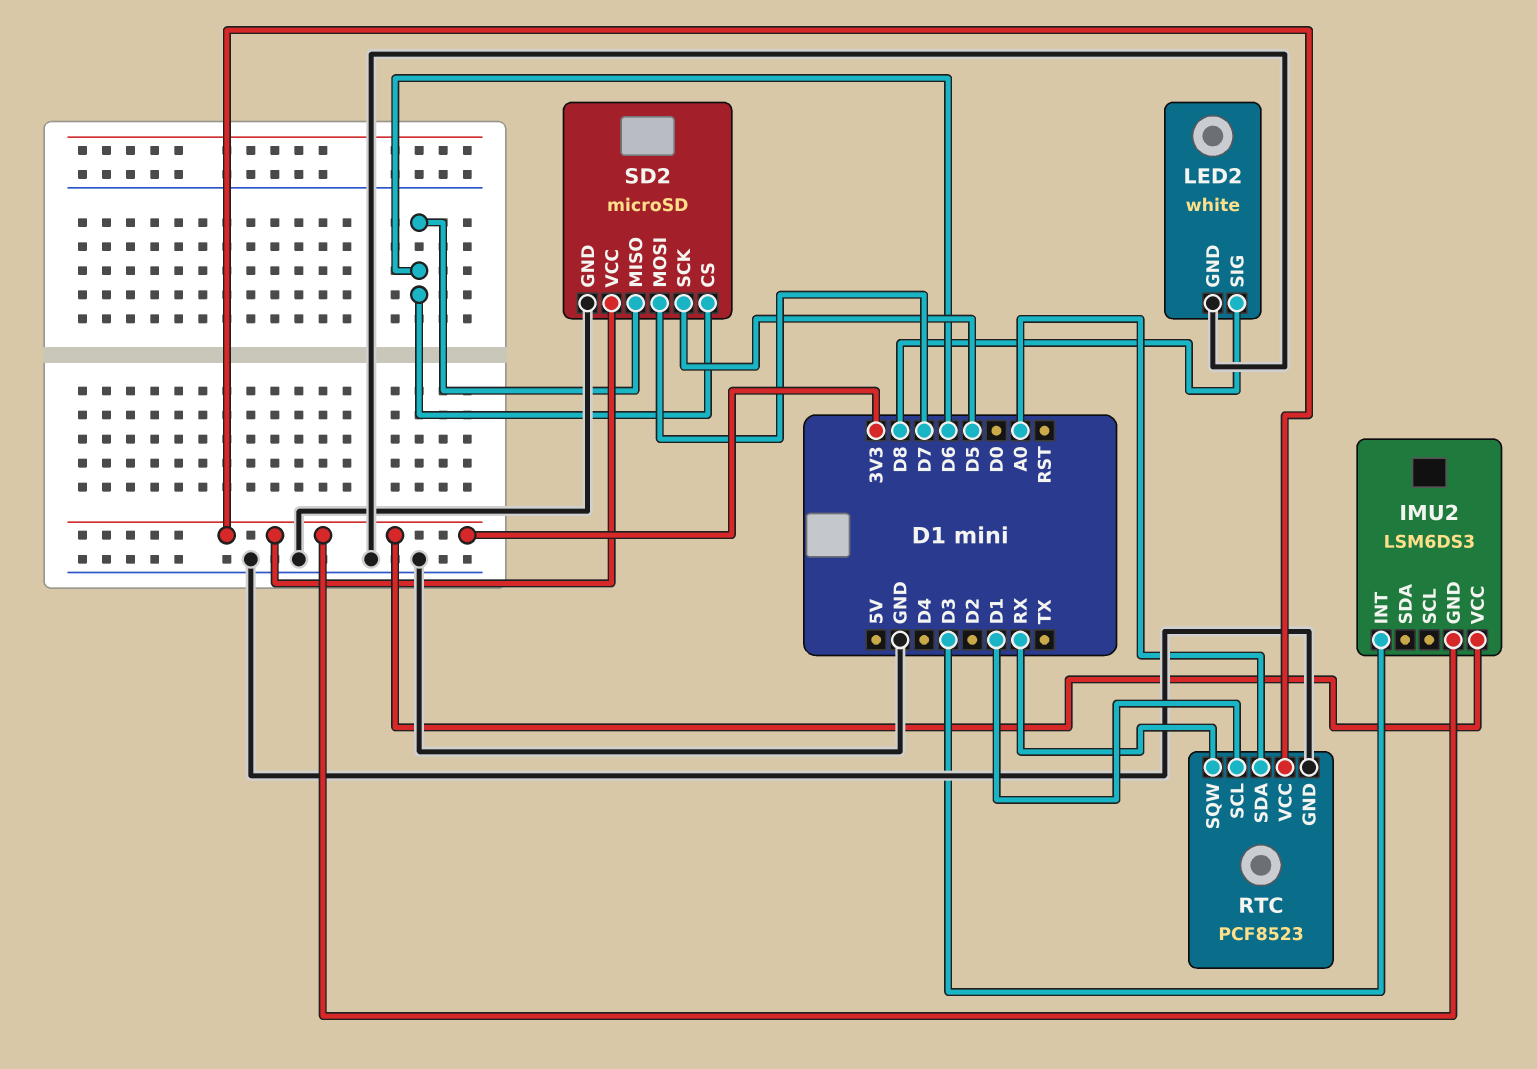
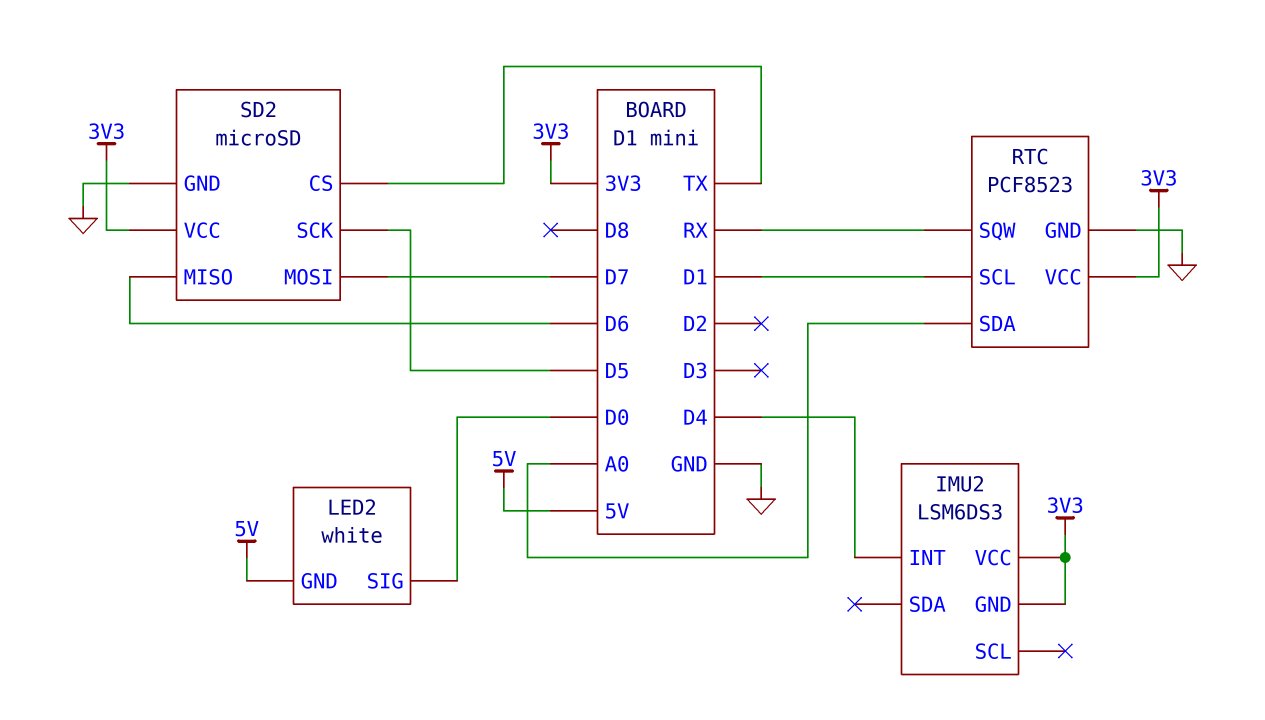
IMU2 pin INT: D3 -> D4
LED2 pin GND: GND -> 5V
LED2 pin SIG: D8 -> D0
SD2 pin CS: D6 -> TX

